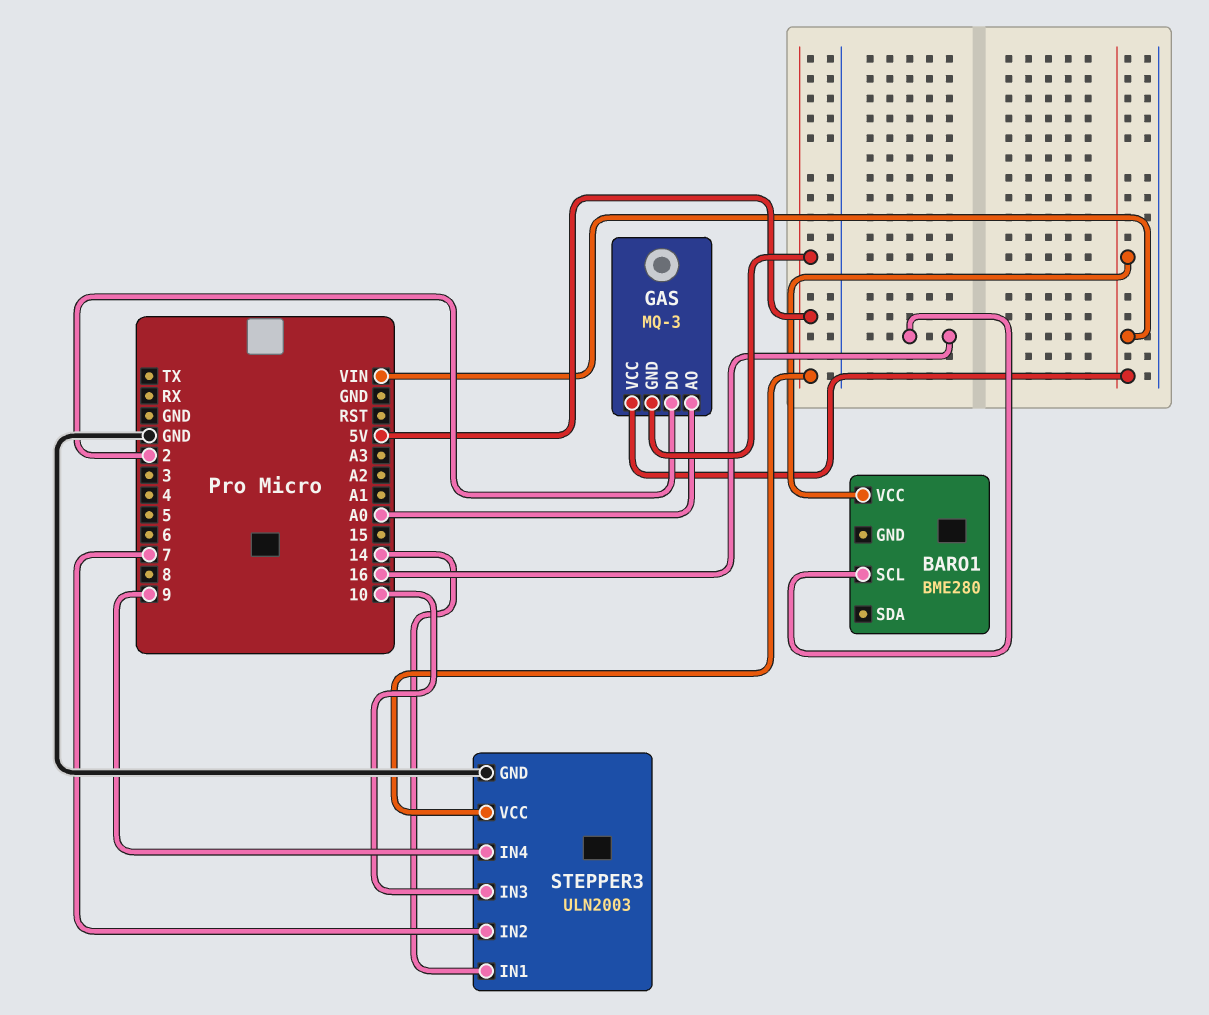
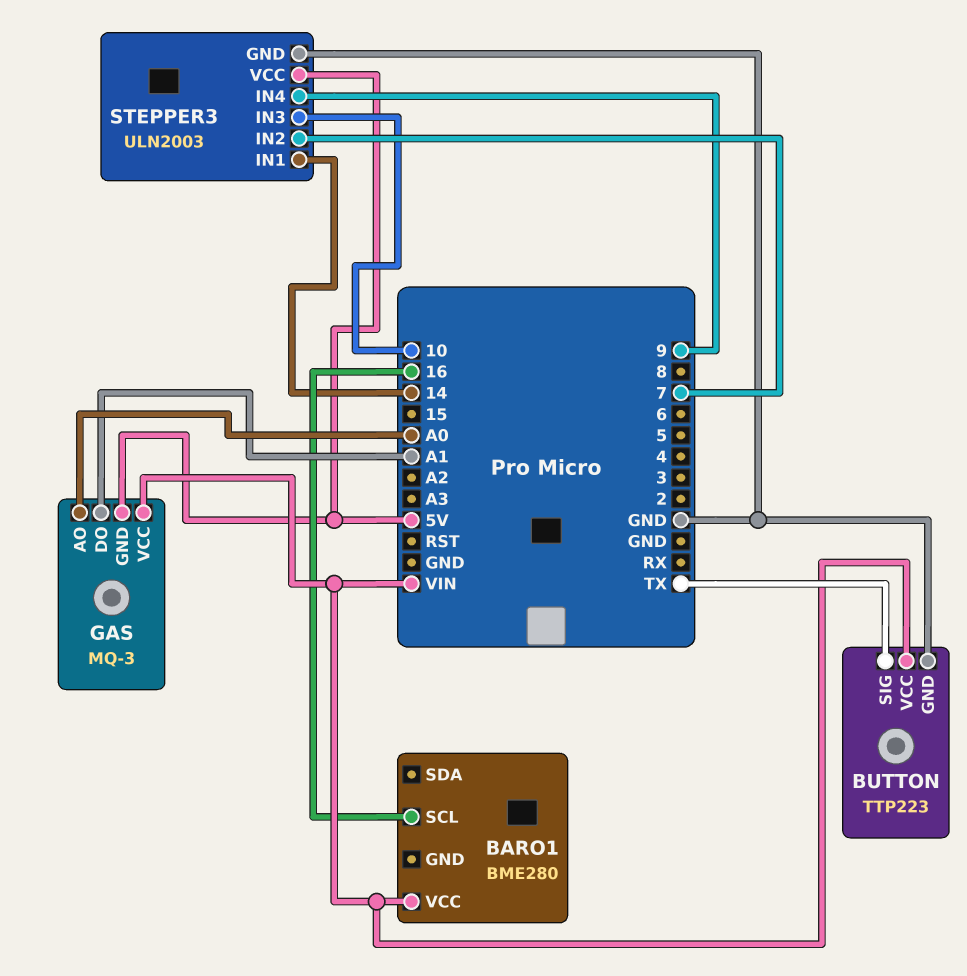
BUTTON: none -> TTP223
BUTTON pin GND: none -> GND
BUTTON pin SIG: none -> TX
BUTTON pin VCC: none -> VIN
GAS pin DO: 2 -> A1

